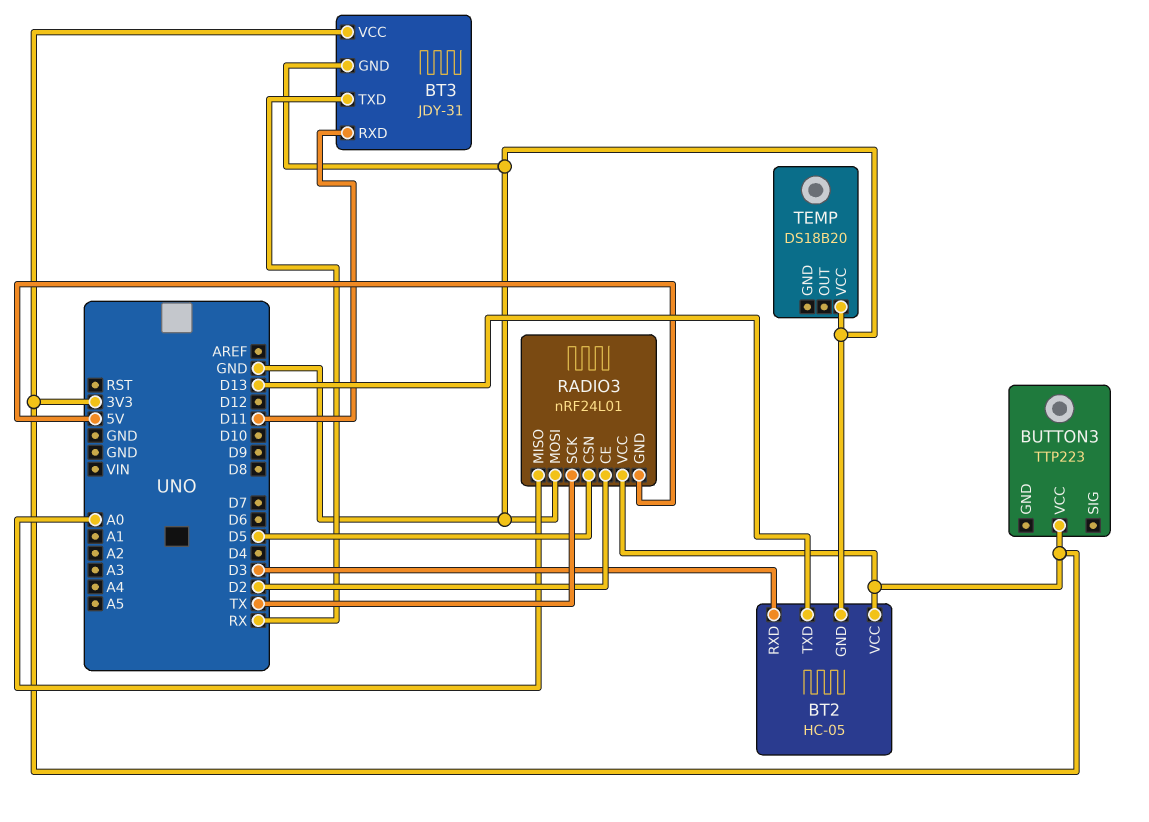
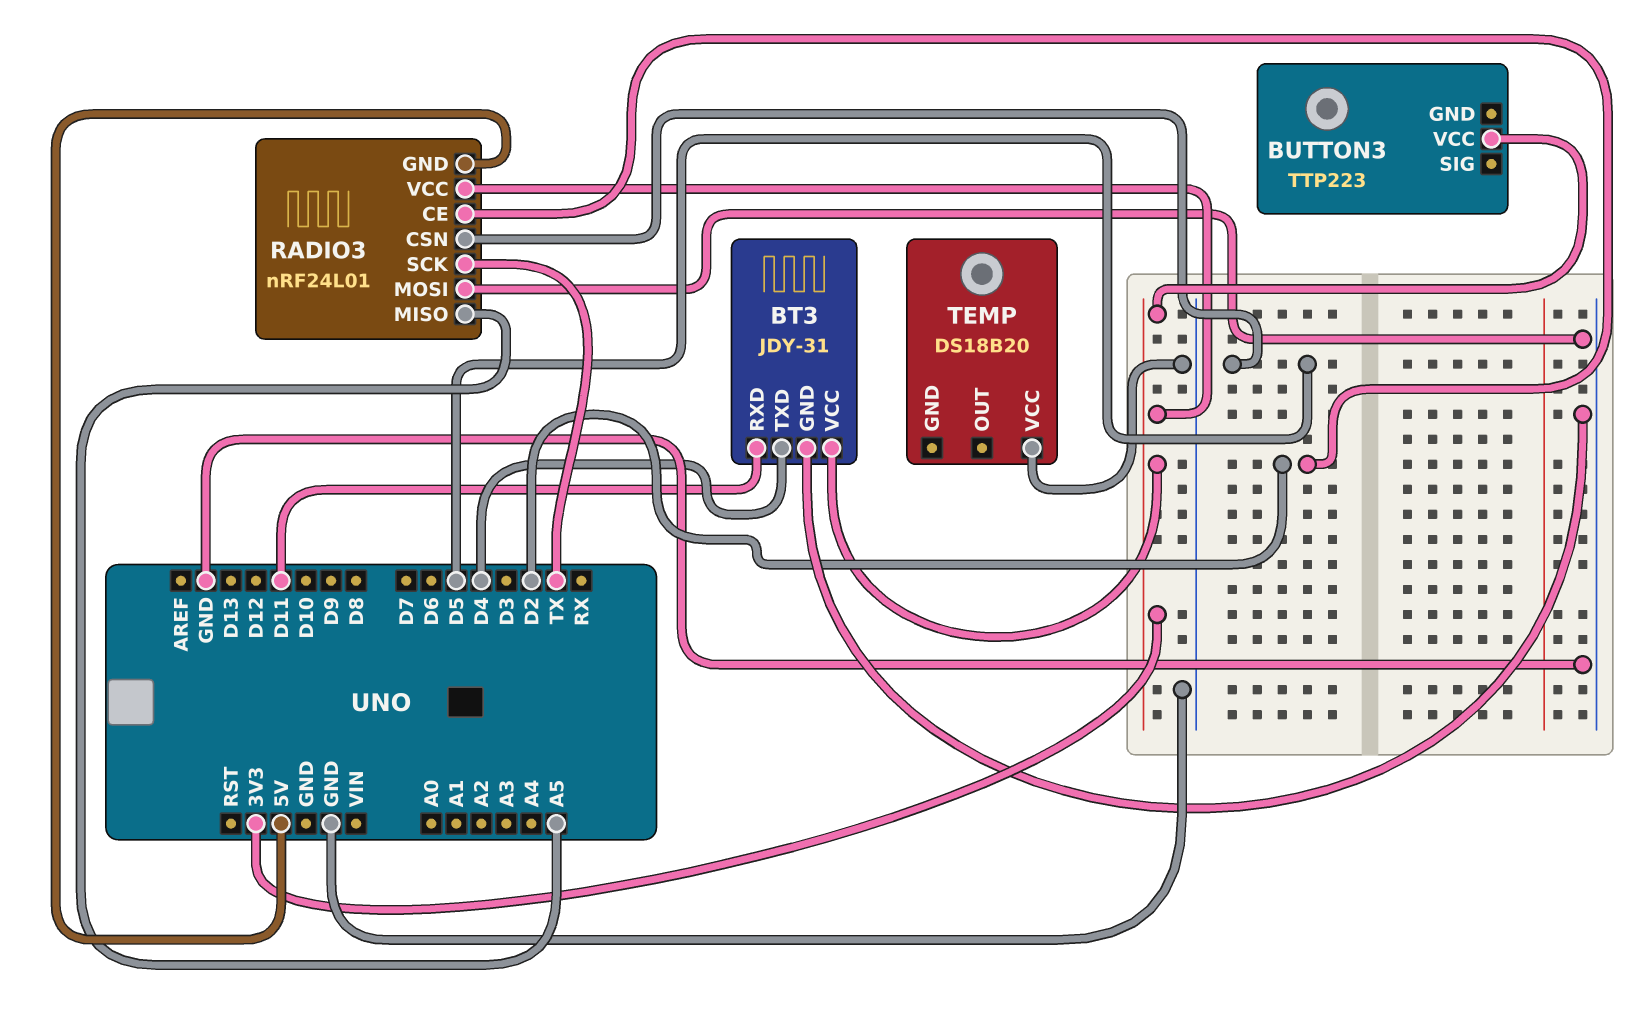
BT2: HC-05 -> none
BT2 pin GND: GND -> none
BT2 pin RXD: D3 -> none
BT2 pin TXD: D13 -> none
BT2 pin VCC: 3V3 -> none
BT3 pin TXD: RX -> D4
RADIO3 pin MISO: A0 -> A5

